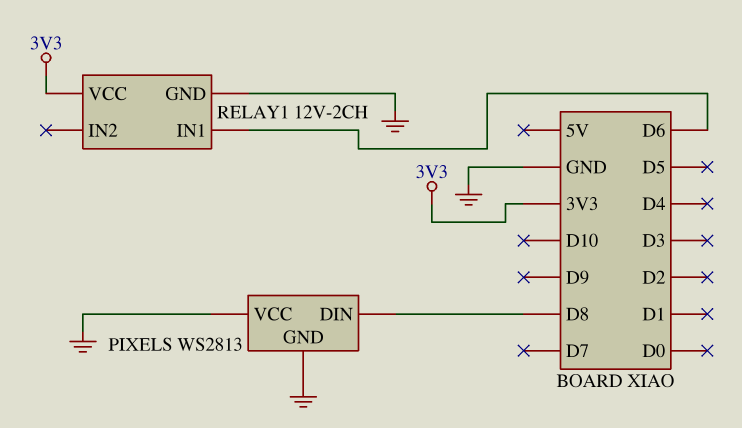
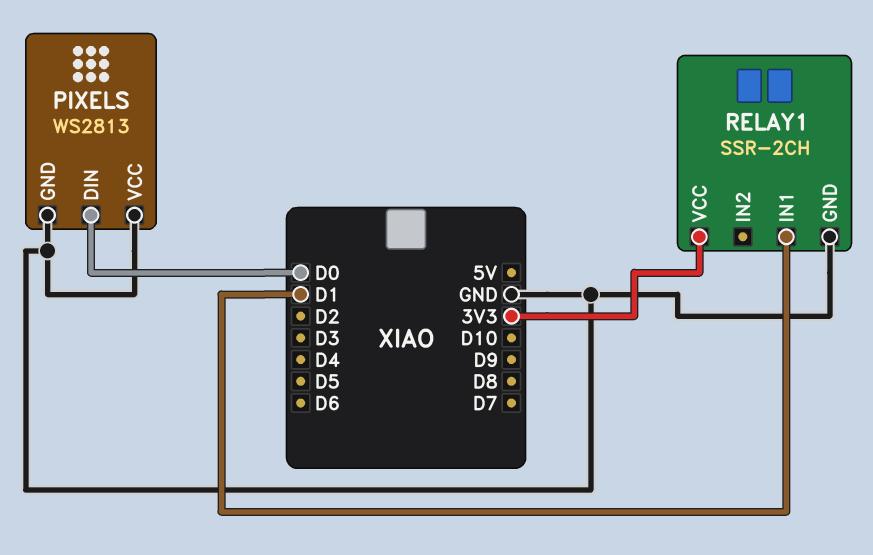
PIXELS pin DIN: D8 -> D0
RELAY1: 12V-2CH -> SSR-2CH
RELAY1 pin IN1: D6 -> D1

